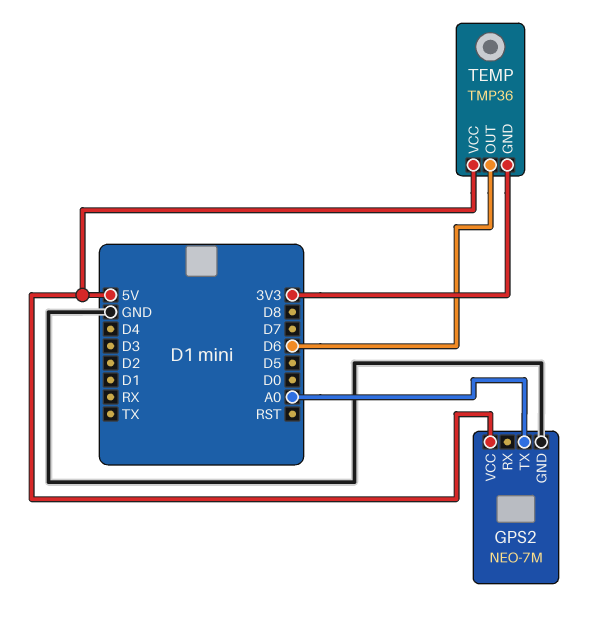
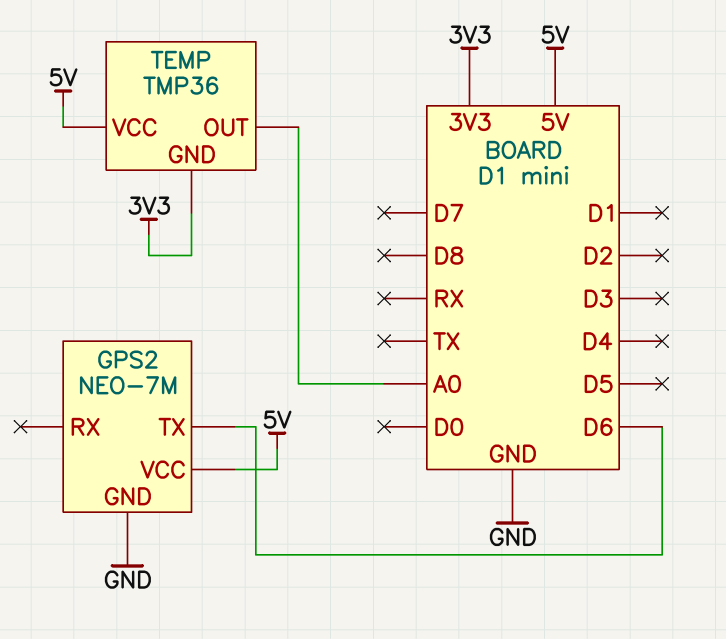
GPS2 pin TX: A0 -> D6
TEMP pin OUT: D6 -> A0

